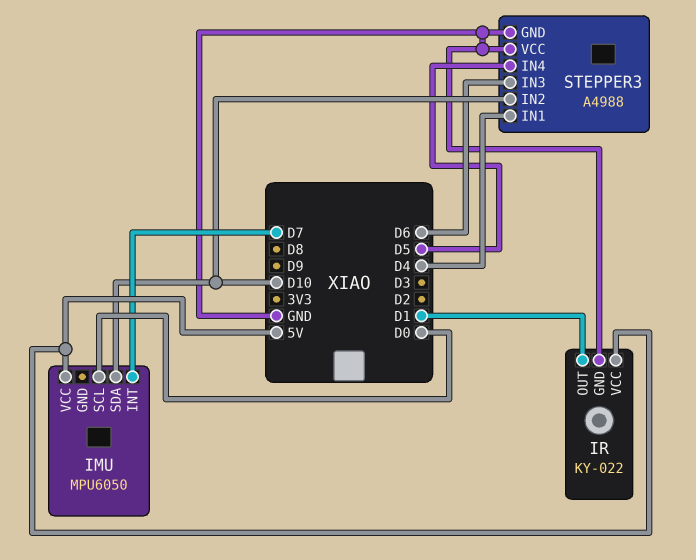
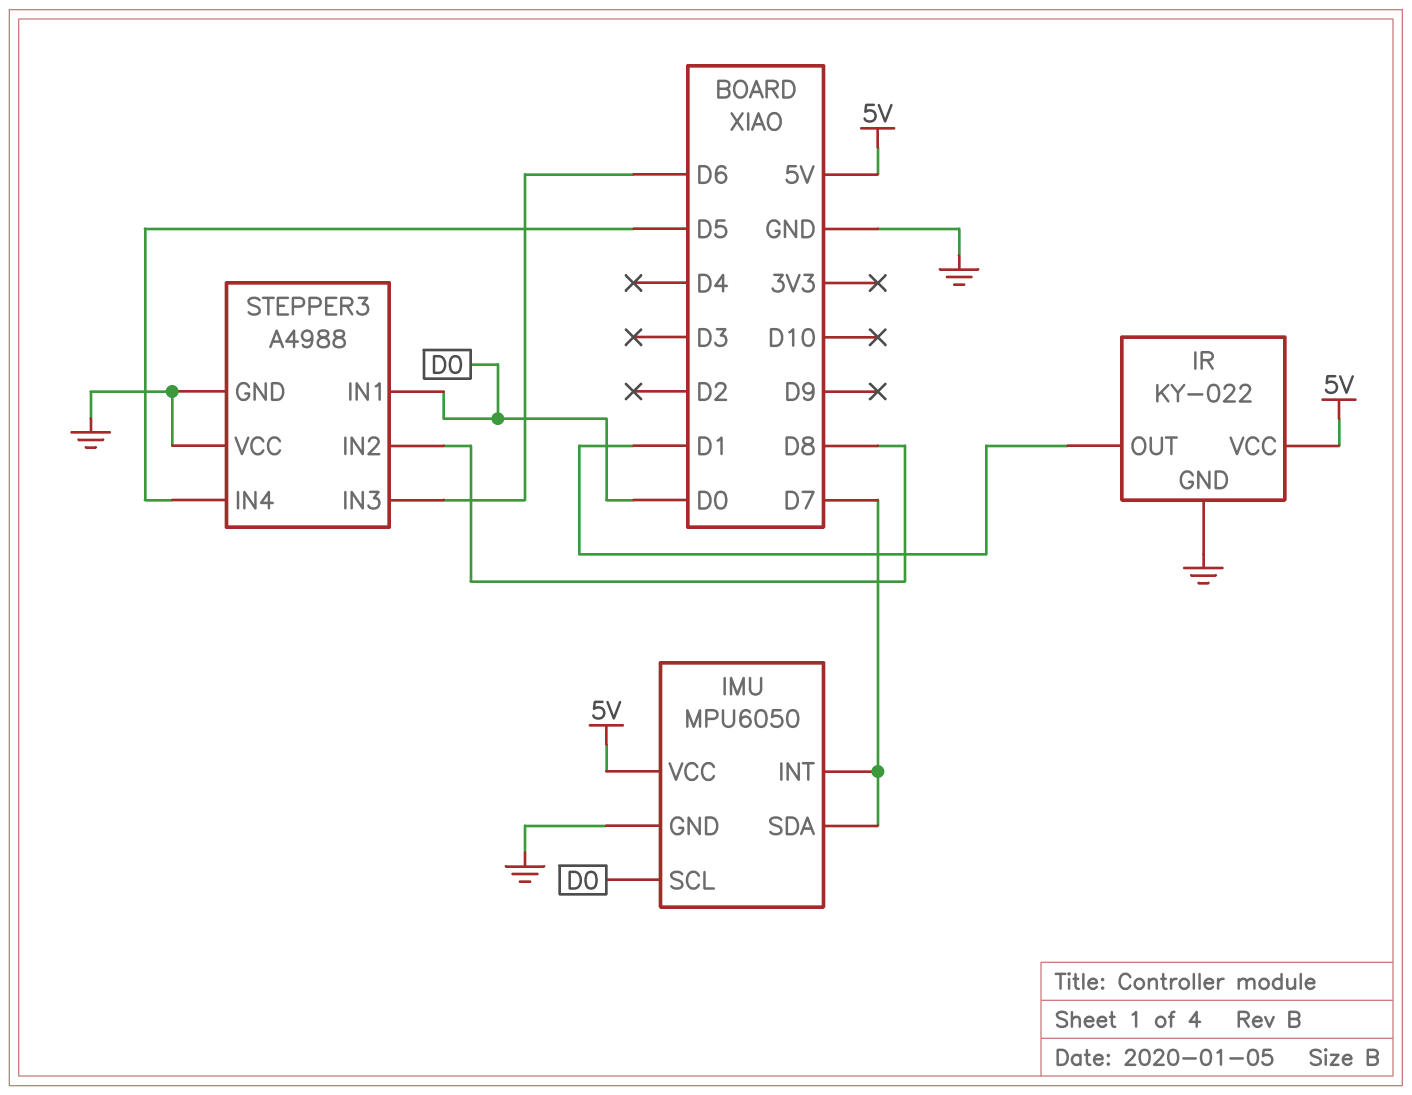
IMU pin GND: none -> GND
IMU pin SDA: D10 -> D7
STEPPER3 pin IN1: D4 -> D0
STEPPER3 pin IN2: D10 -> D8

